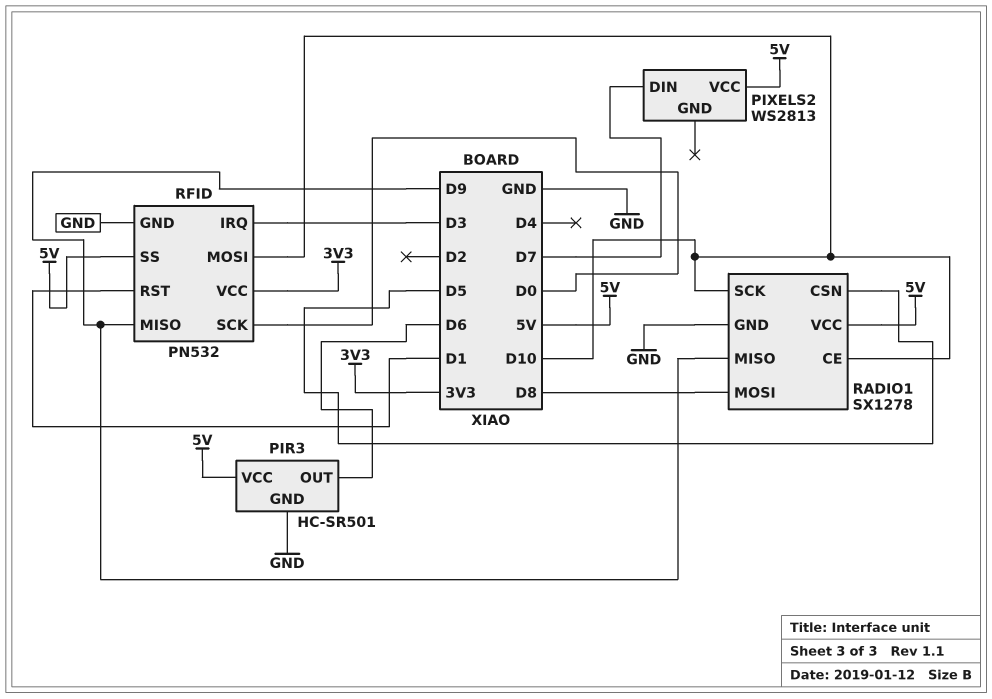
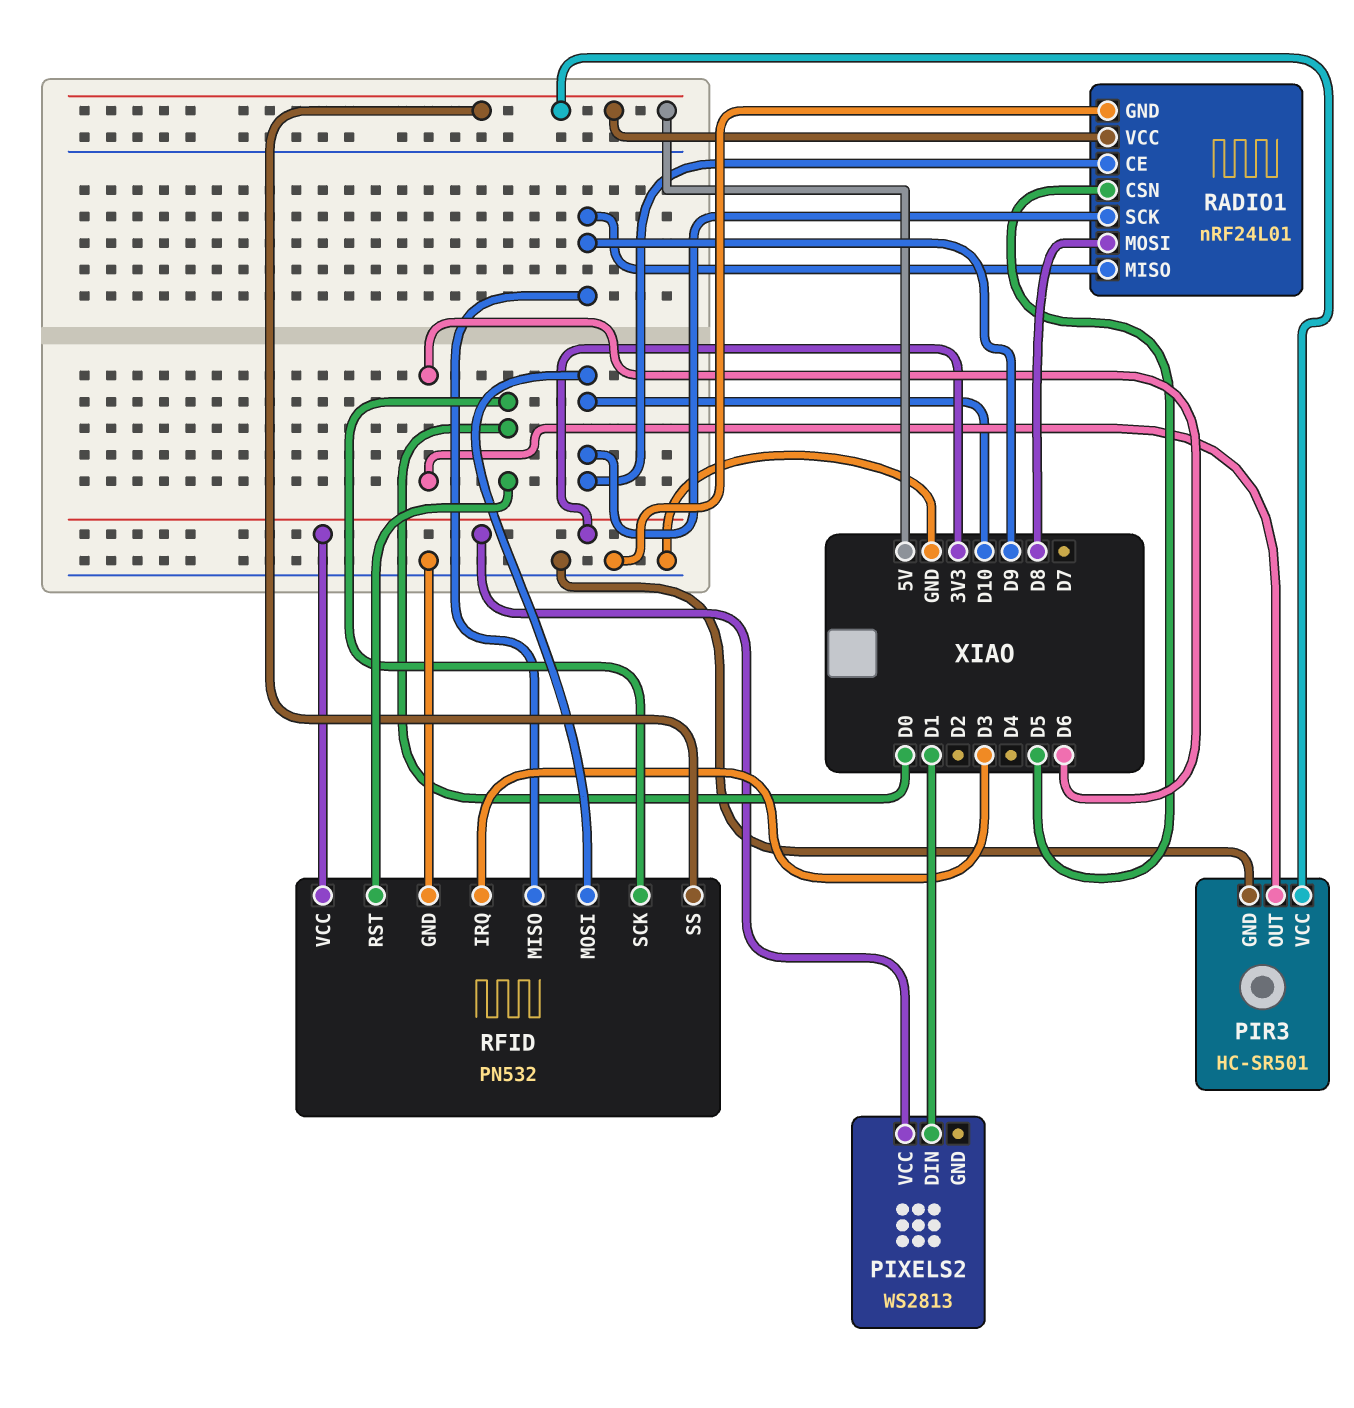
PIXELS2 pin DIN: D7 -> D1
PIXELS2 pin VCC: 5V -> 3V3
RADIO1: SX1278 -> nRF24L01
RFID pin RST: D1 -> D0

